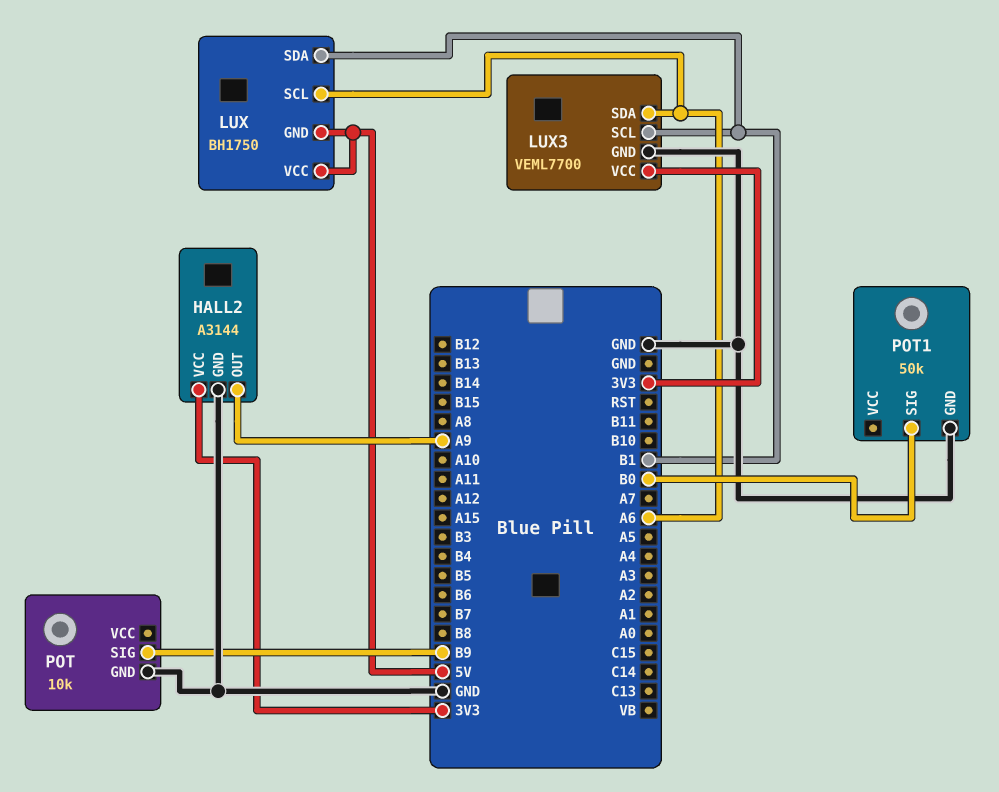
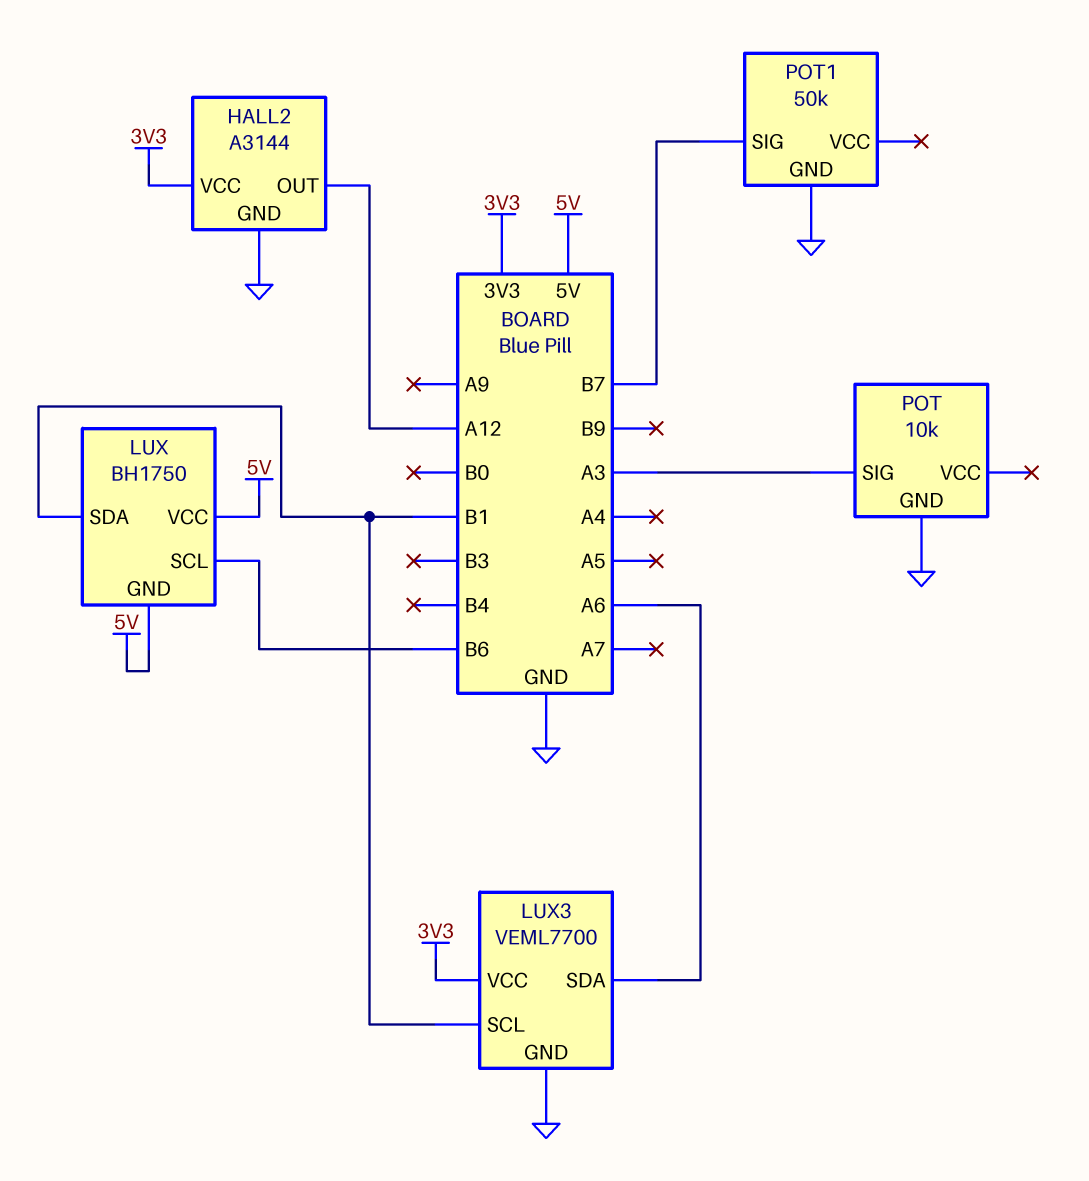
HALL2 pin OUT: A9 -> A12
LUX pin SCL: A6 -> B6
POT pin SIG: B9 -> A3
POT1 pin SIG: B0 -> B7

